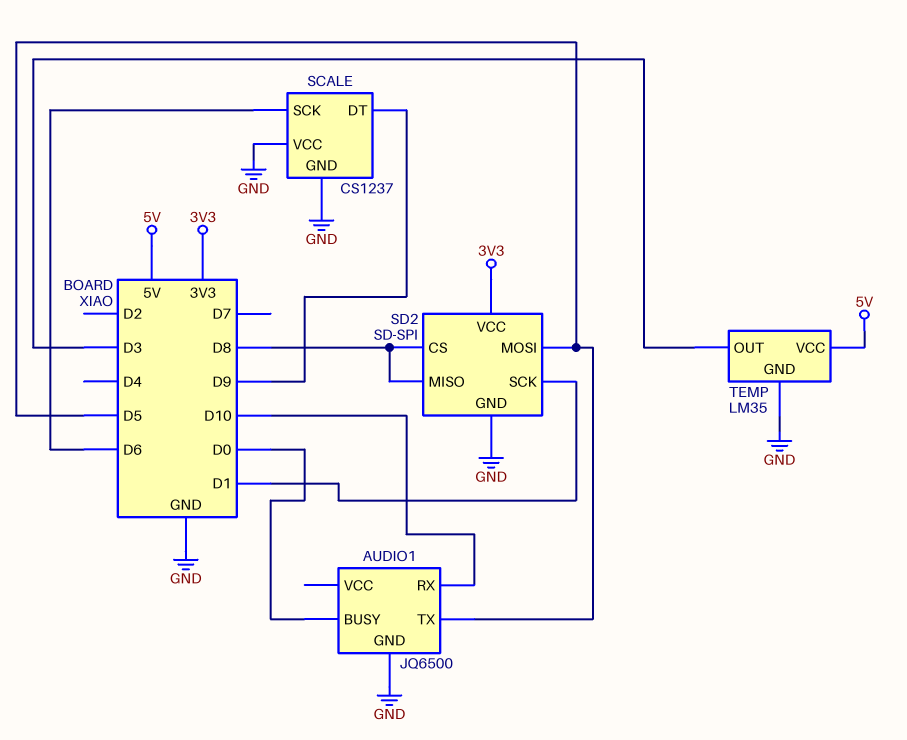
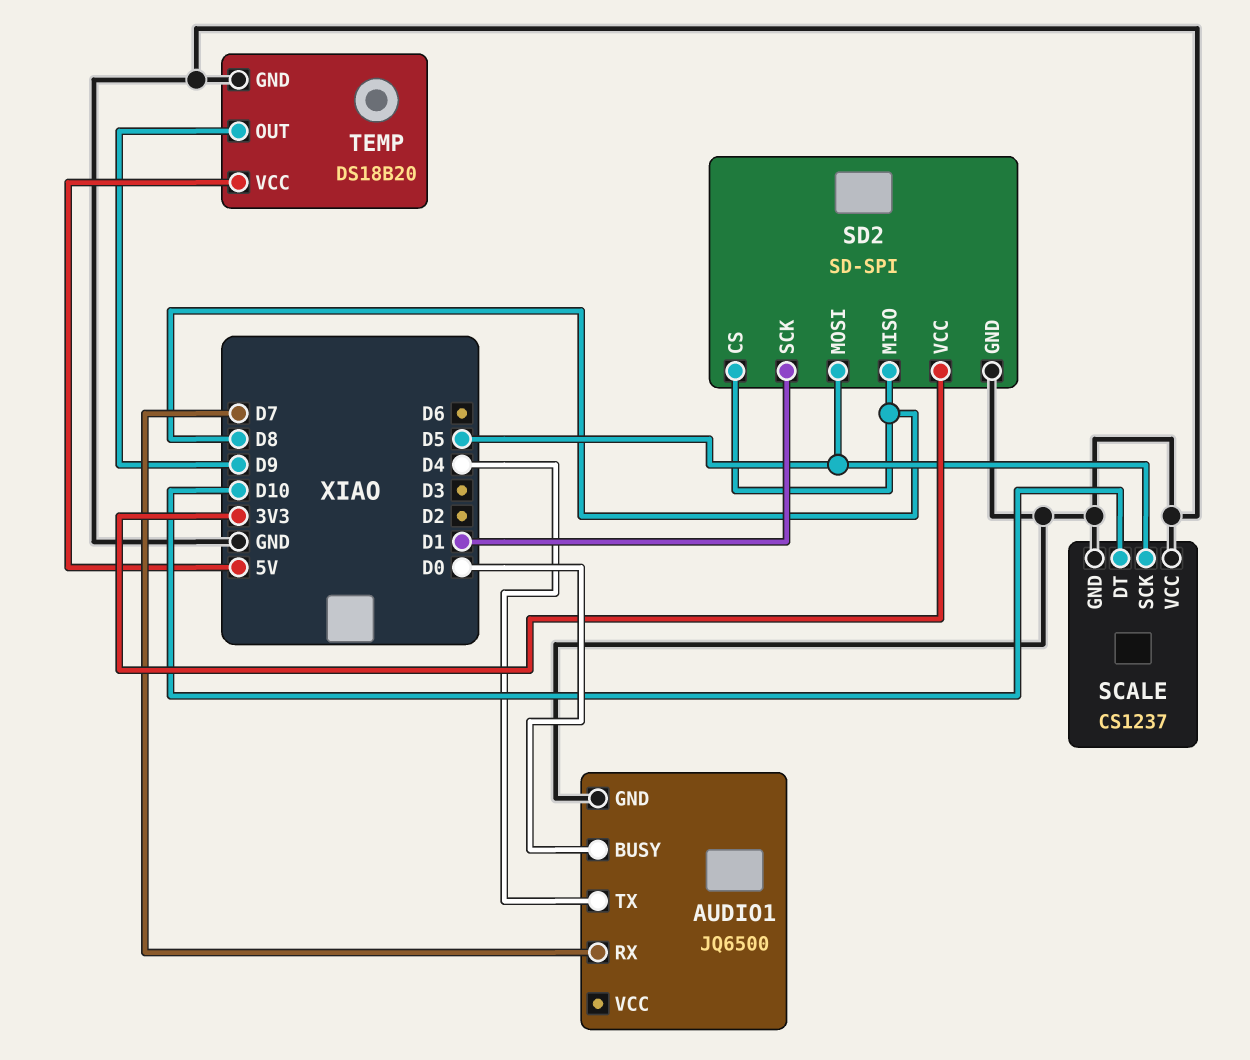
AUDIO1 pin RX: D10 -> D7
AUDIO1 pin TX: D5 -> D4
SCALE pin DT: D9 -> D10
SCALE pin SCK: D6 -> D5
TEMP: LM35 -> DS18B20
TEMP pin OUT: D3 -> D9

